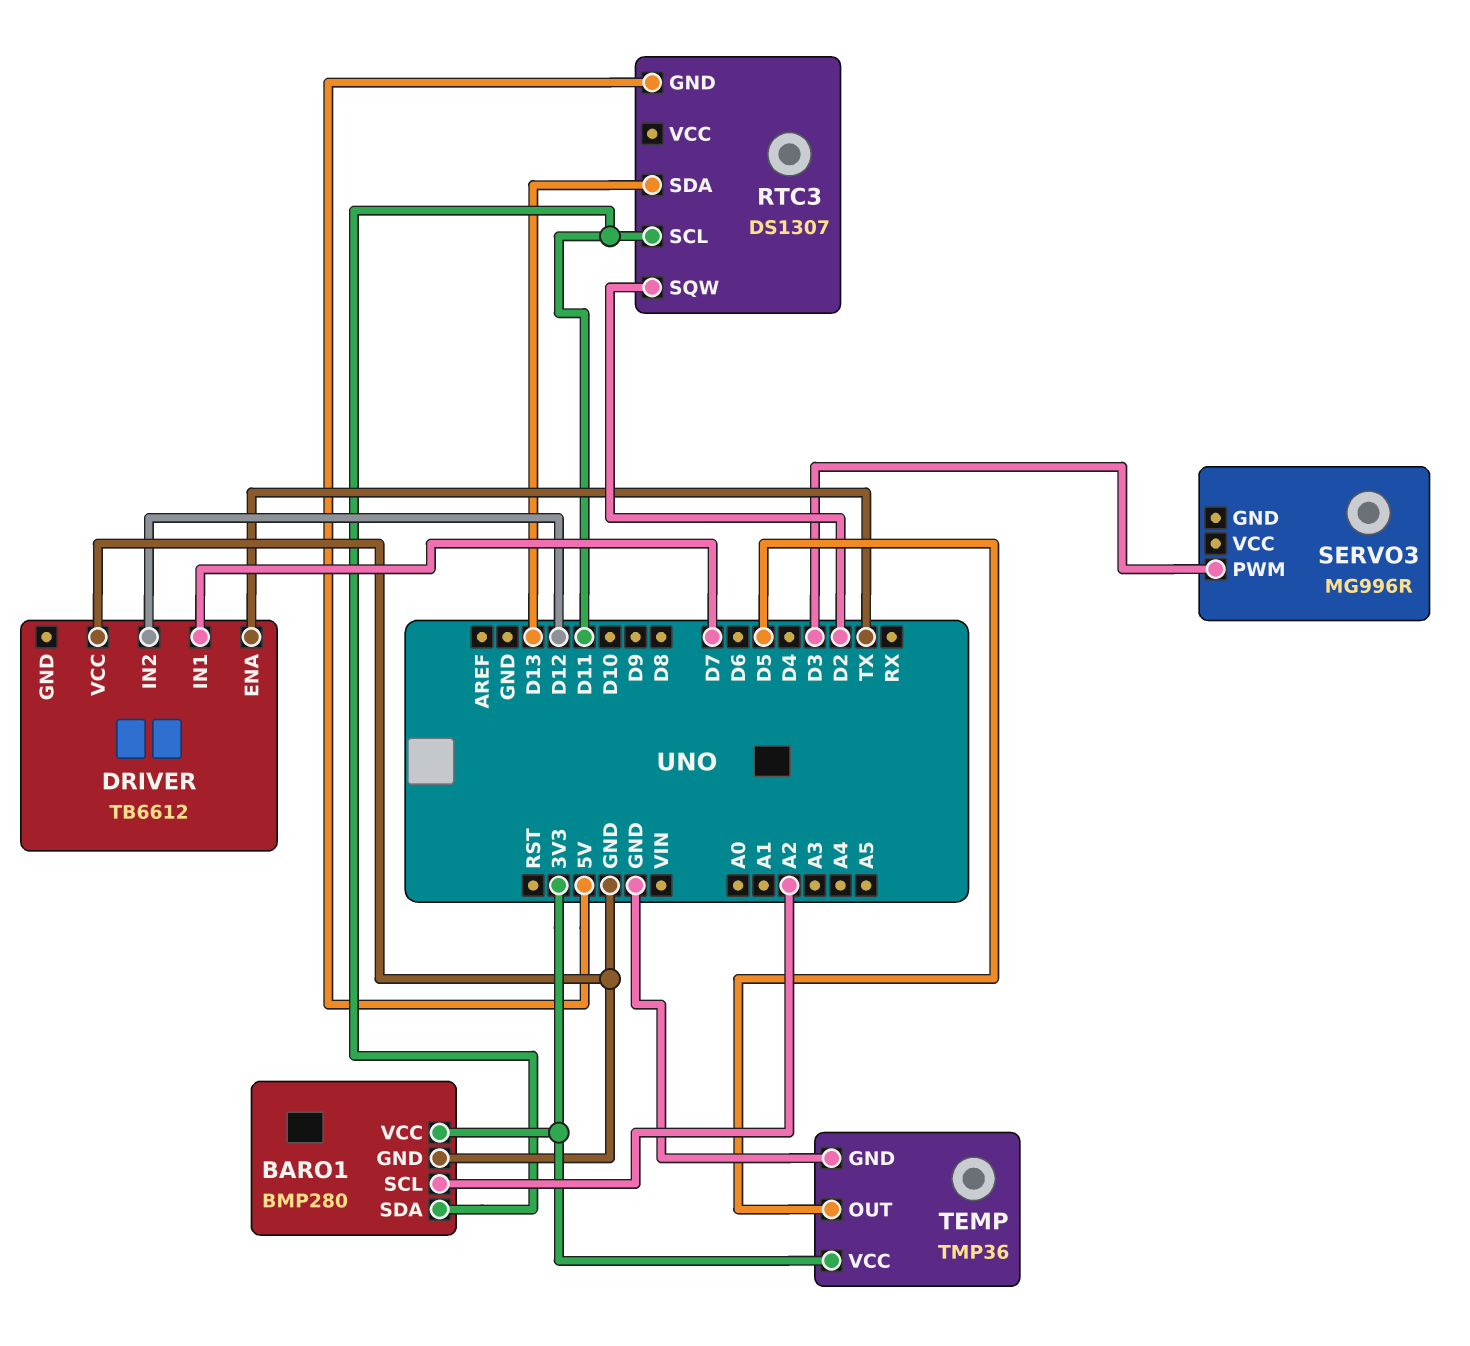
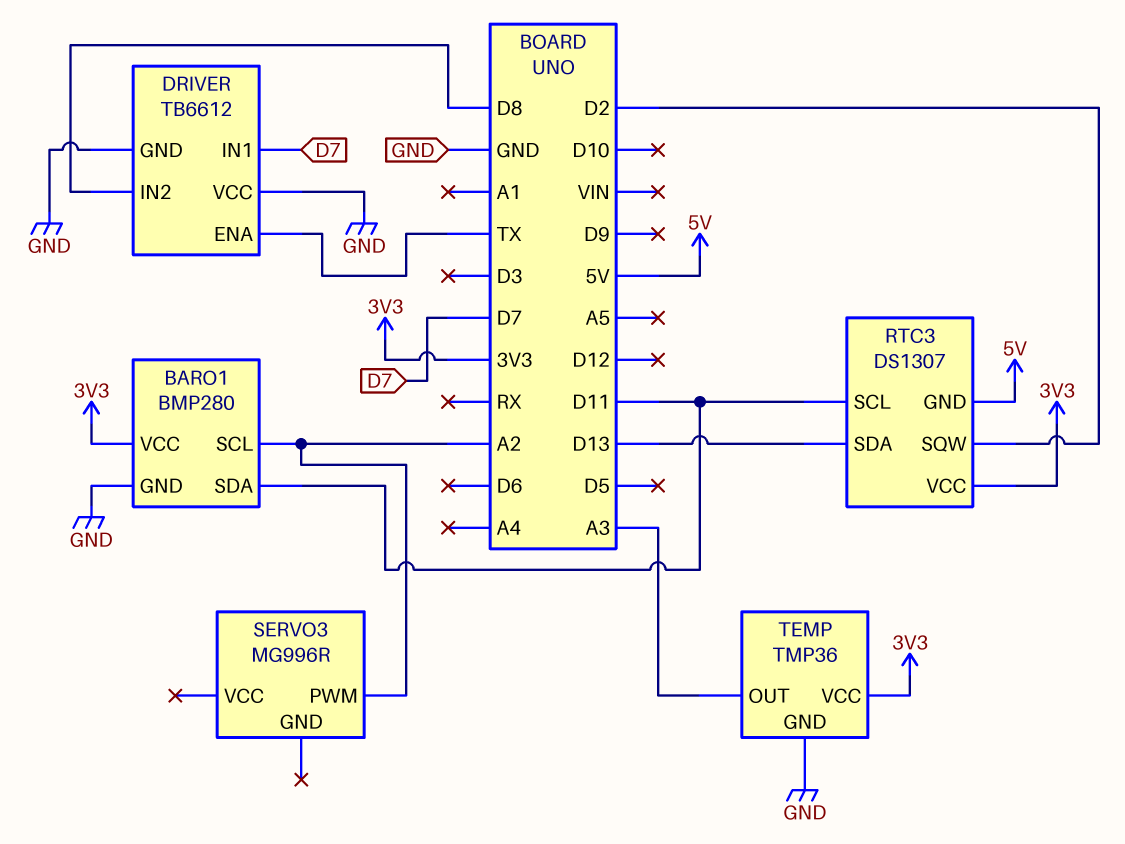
DRIVER pin GND: none -> GND
DRIVER pin IN2: D12 -> D8
RTC3 pin VCC: none -> 3V3
SERVO3 pin PWM: D3 -> A2
TEMP pin OUT: D5 -> A3

